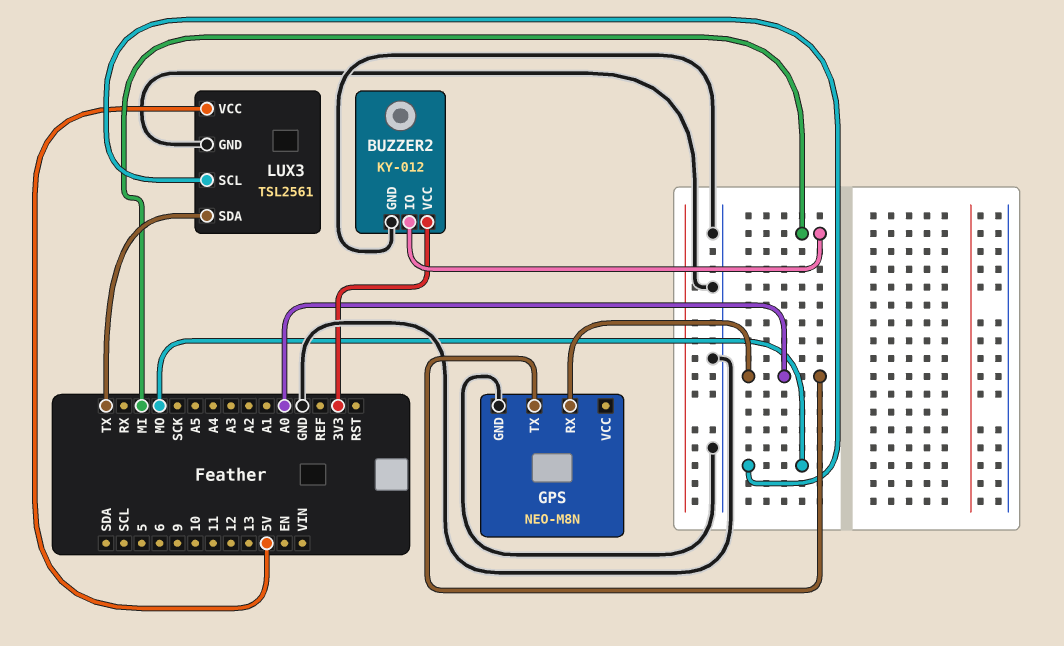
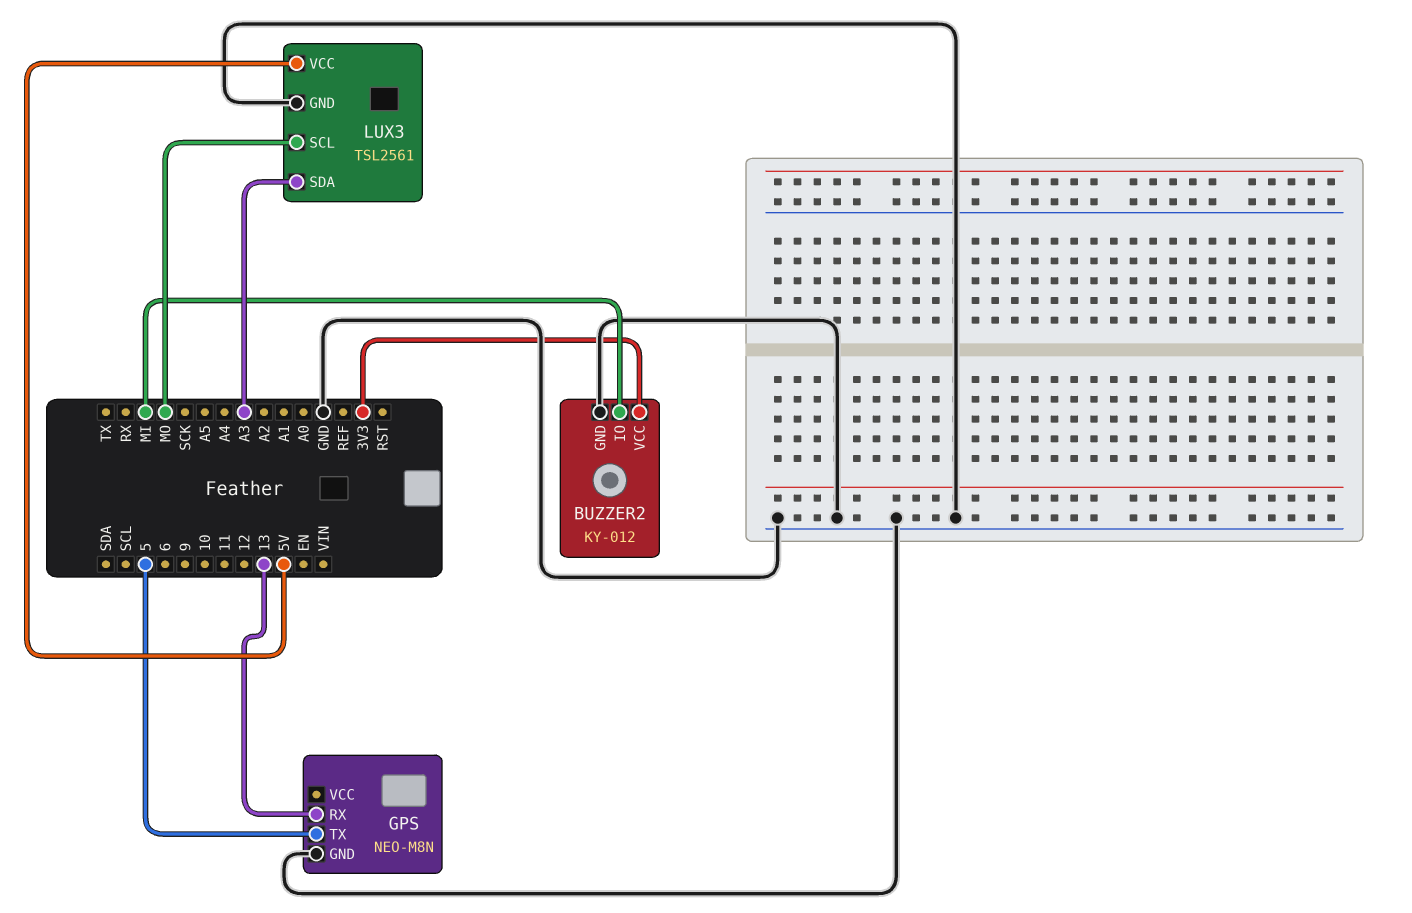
GPS pin RX: A0 -> 13
GPS pin TX: A0 -> 5
LUX3 pin SDA: TX -> A3

